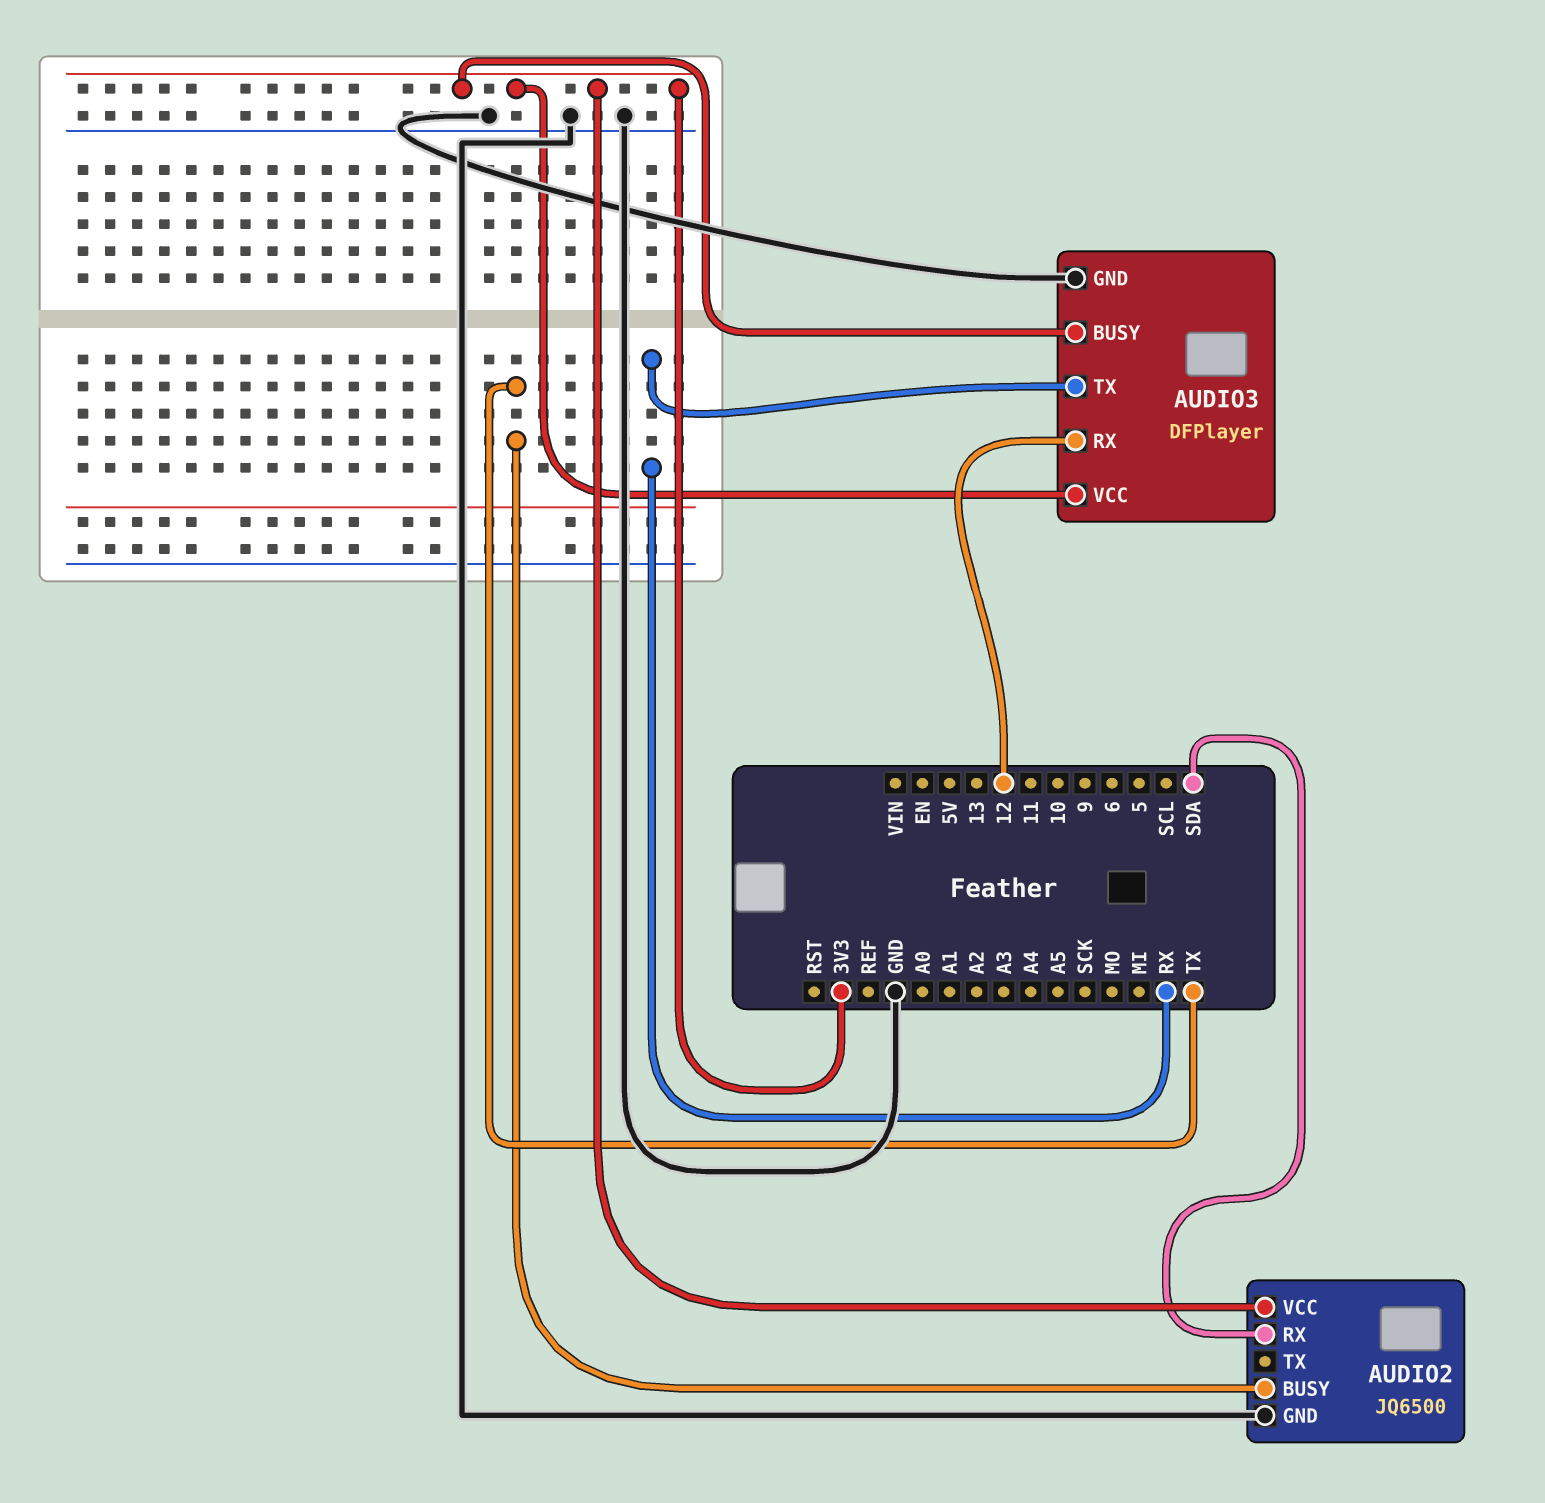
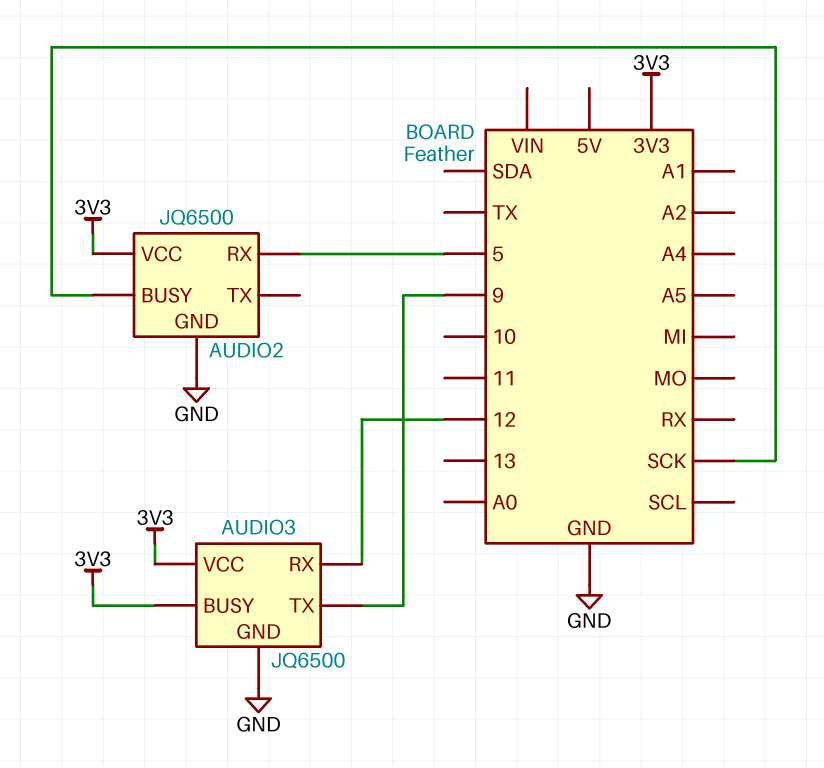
AUDIO2 pin BUSY: TX -> SCK
AUDIO2 pin RX: SDA -> 5
AUDIO3: DFPlayer -> JQ6500
AUDIO3 pin TX: RX -> 9

